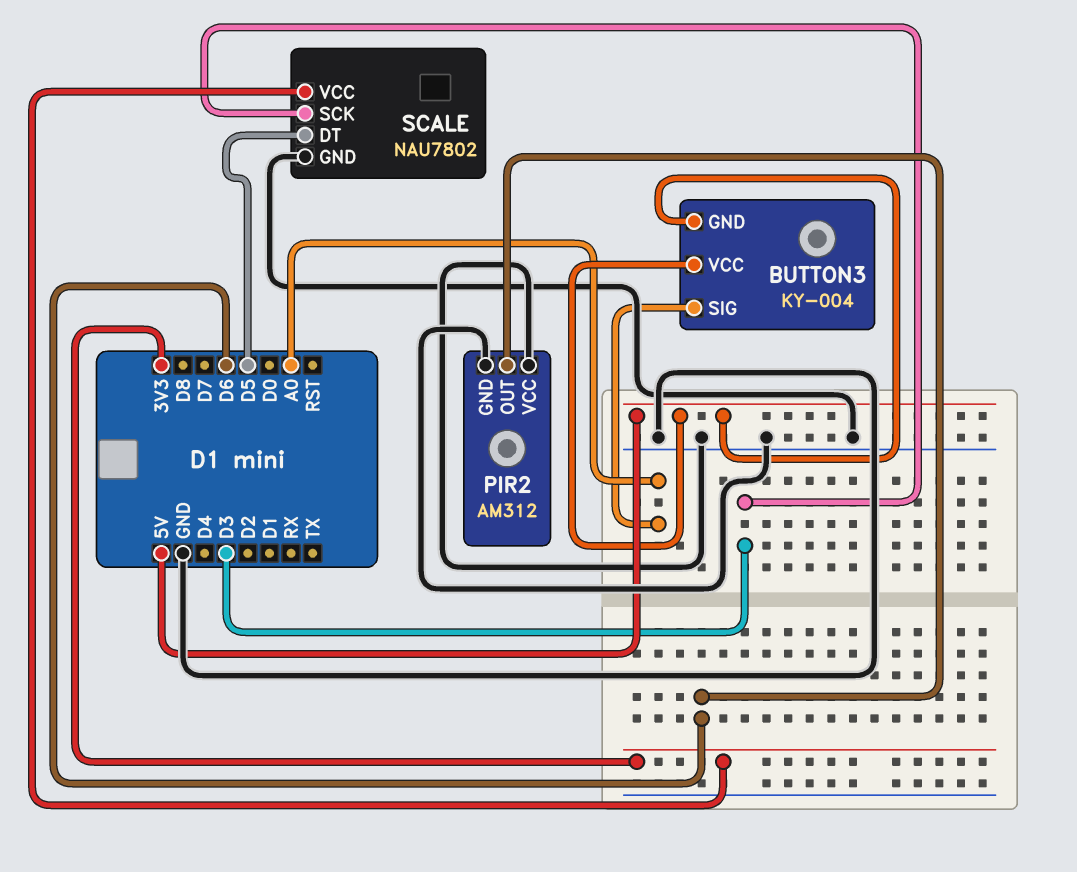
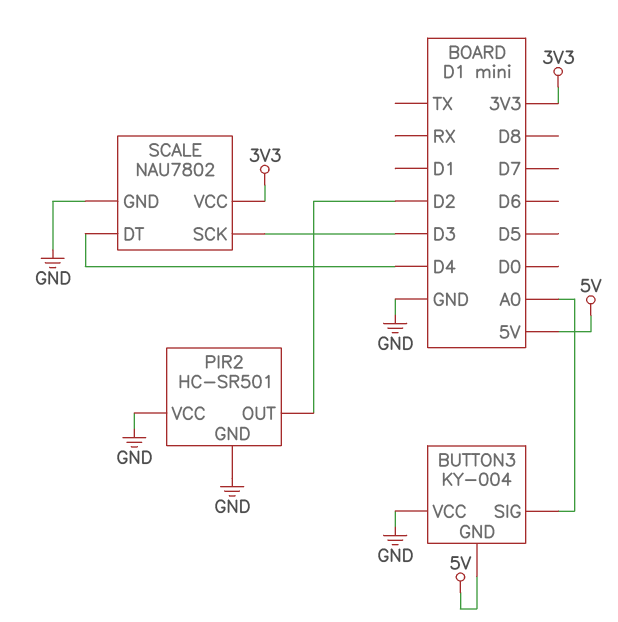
BUTTON3 pin VCC: 5V -> GND
PIR2: AM312 -> HC-SR501
PIR2 pin OUT: D6 -> D2
SCALE pin DT: D5 -> D4

